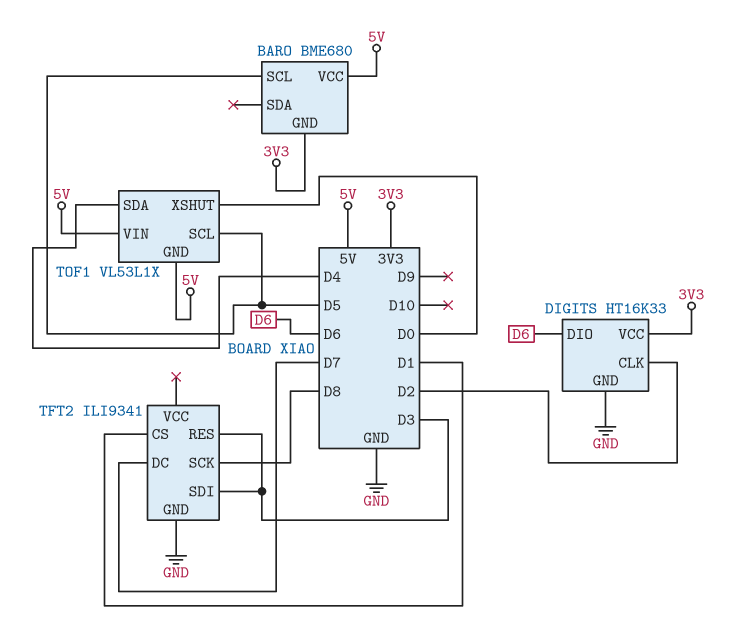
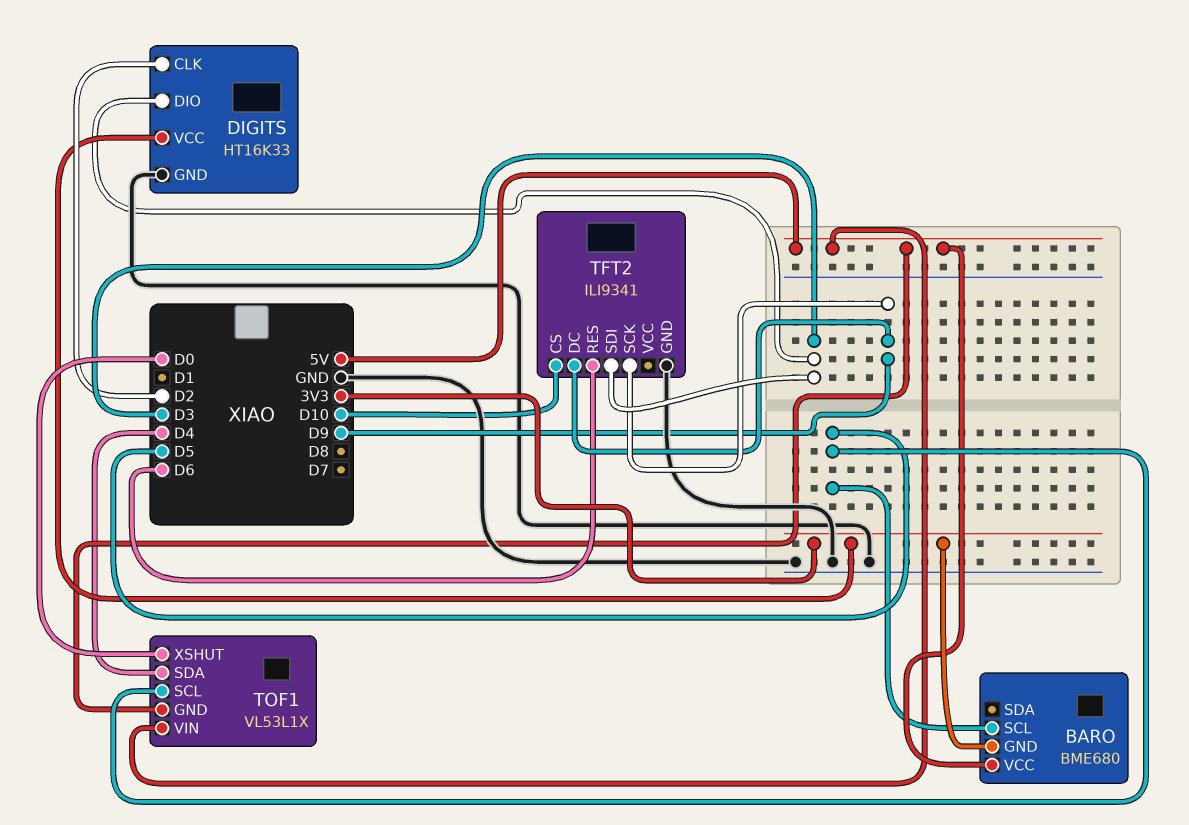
DIGITS pin DIO: D6 -> D3
TFT2 pin CS: D1 -> D10
TFT2 pin DC: D7 -> D9
TFT2 pin RES: D3 -> D6
TFT2 pin SCK: D8 -> D9

